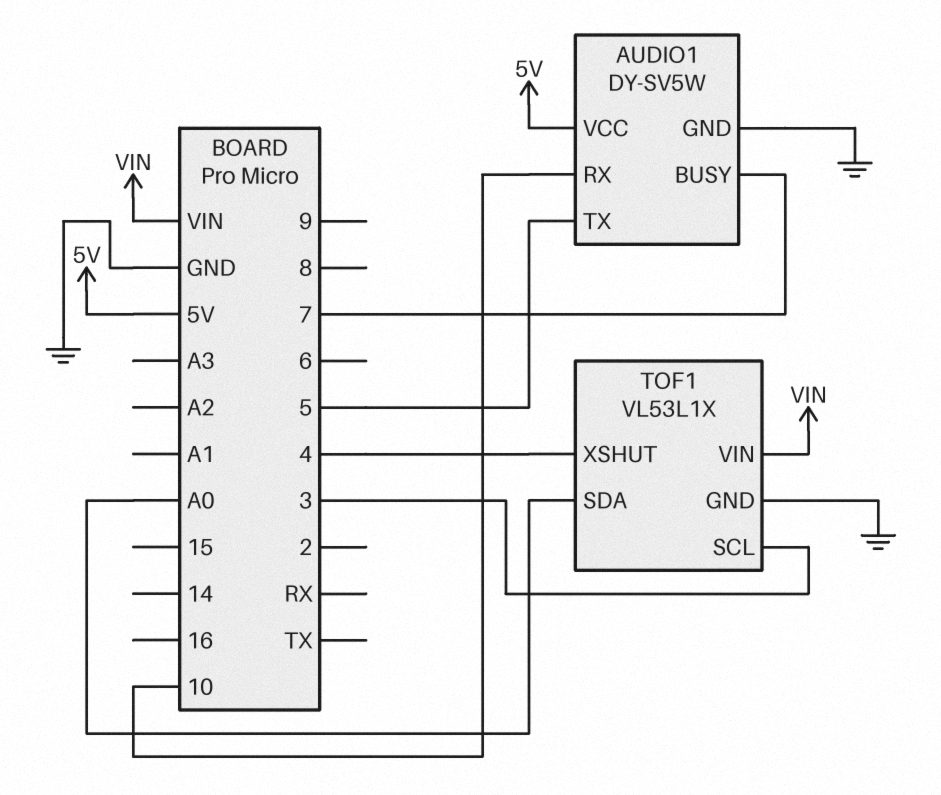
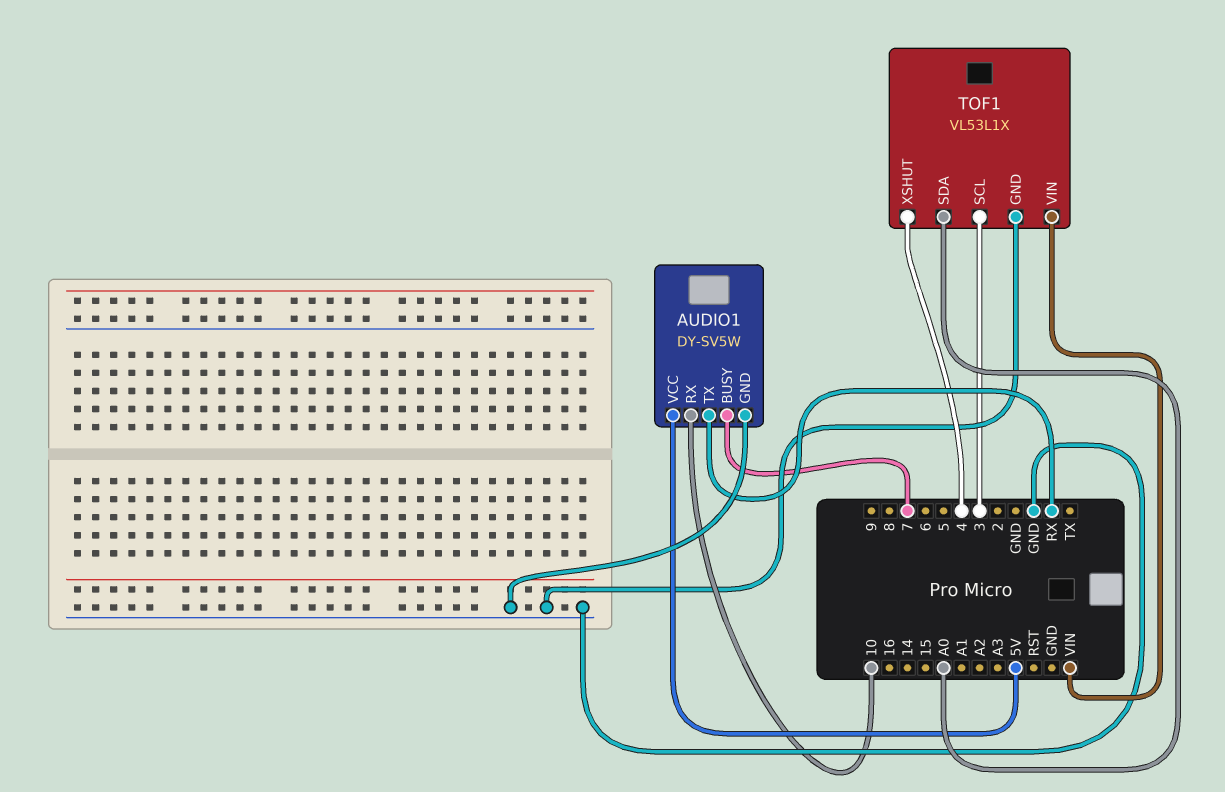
AUDIO1 pin TX: 5 -> RX

